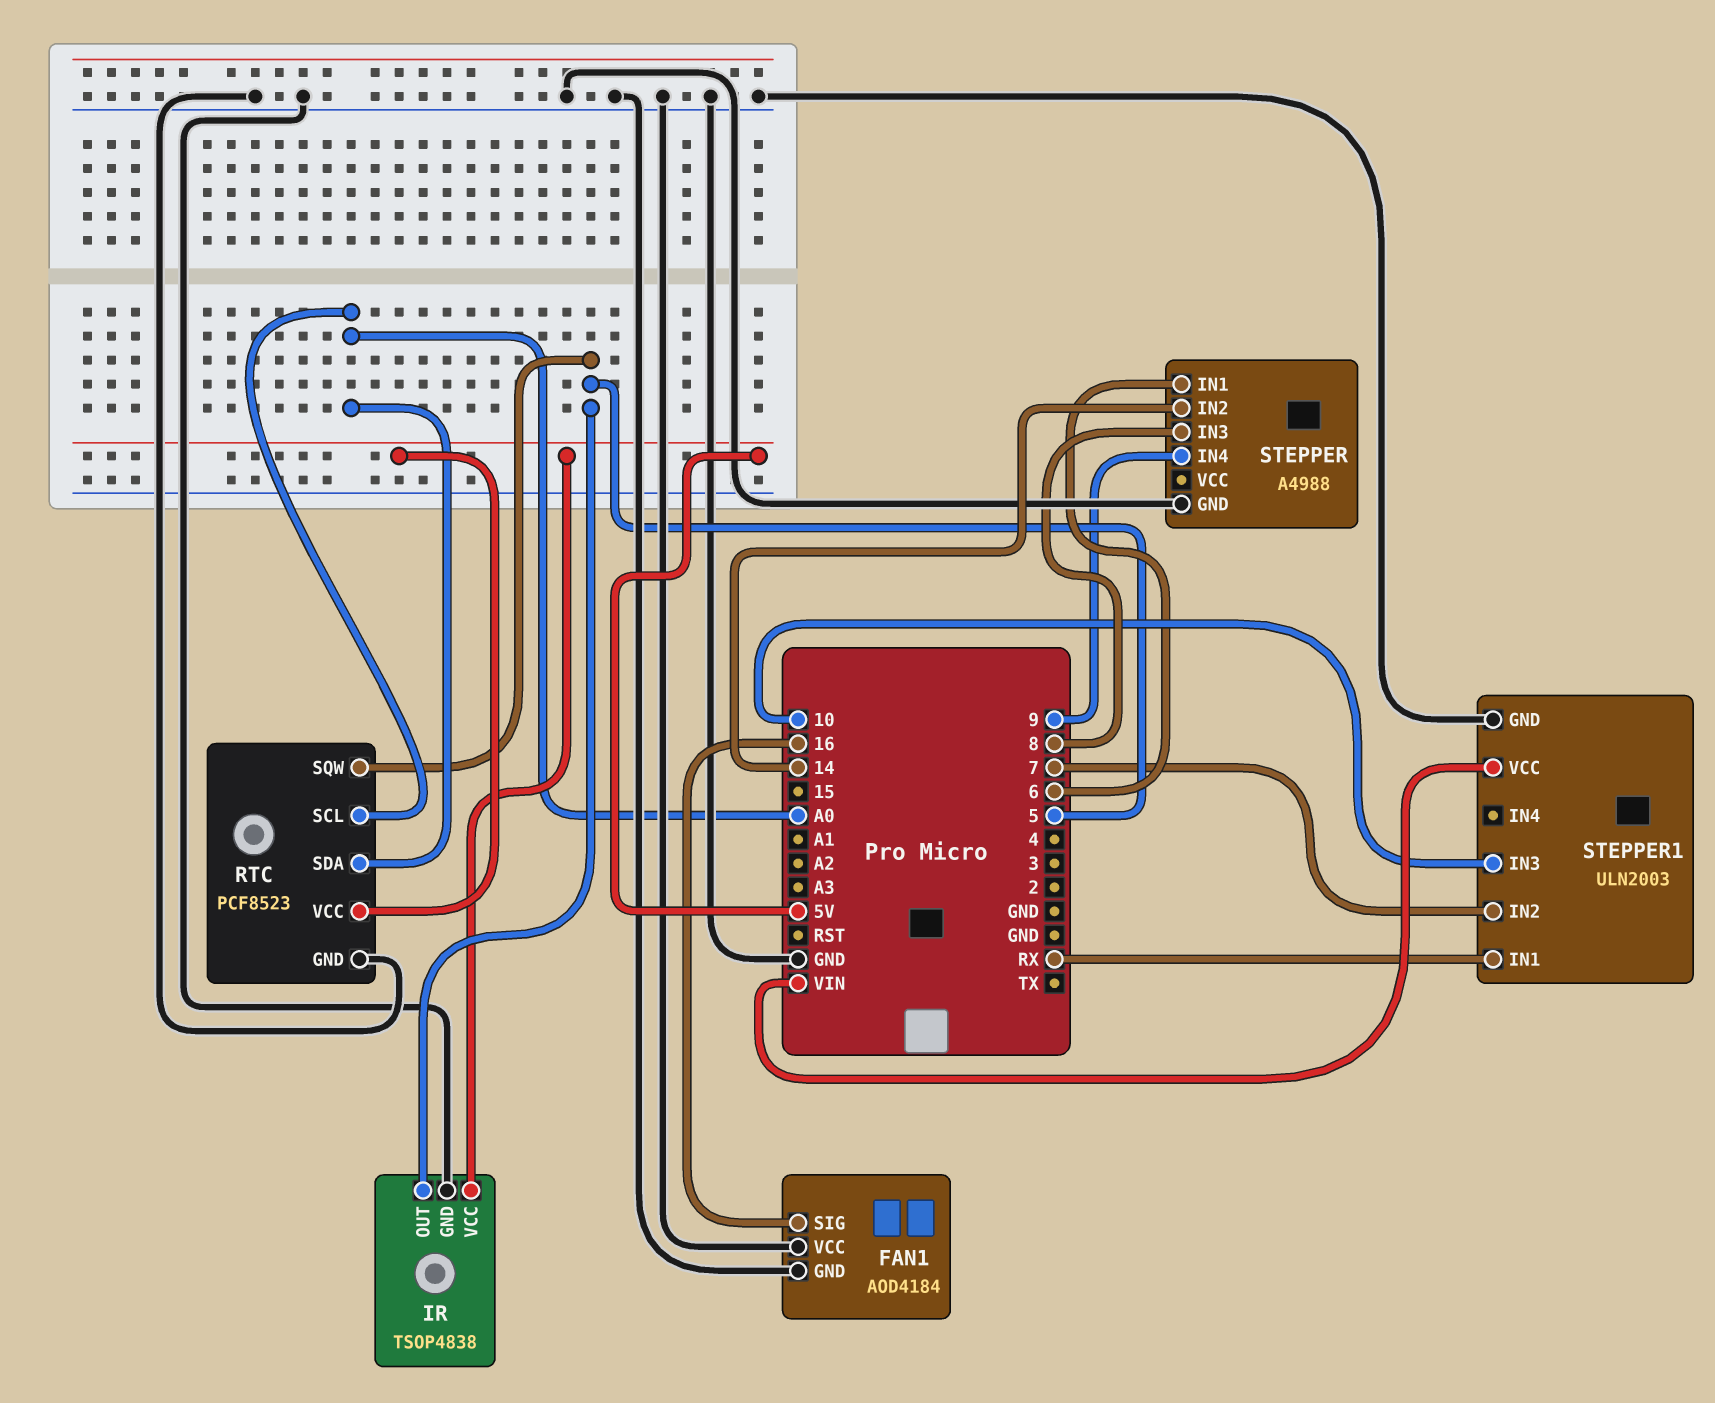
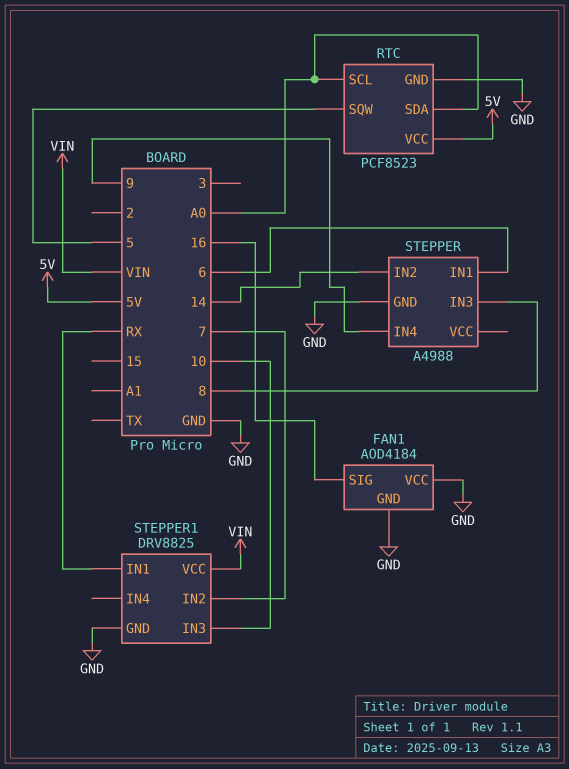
IR: TSOP4838 -> none
IR pin GND: GND -> none
IR pin OUT: 5 -> none
IR pin VCC: 5V -> none
STEPPER1: ULN2003 -> DRV8825

